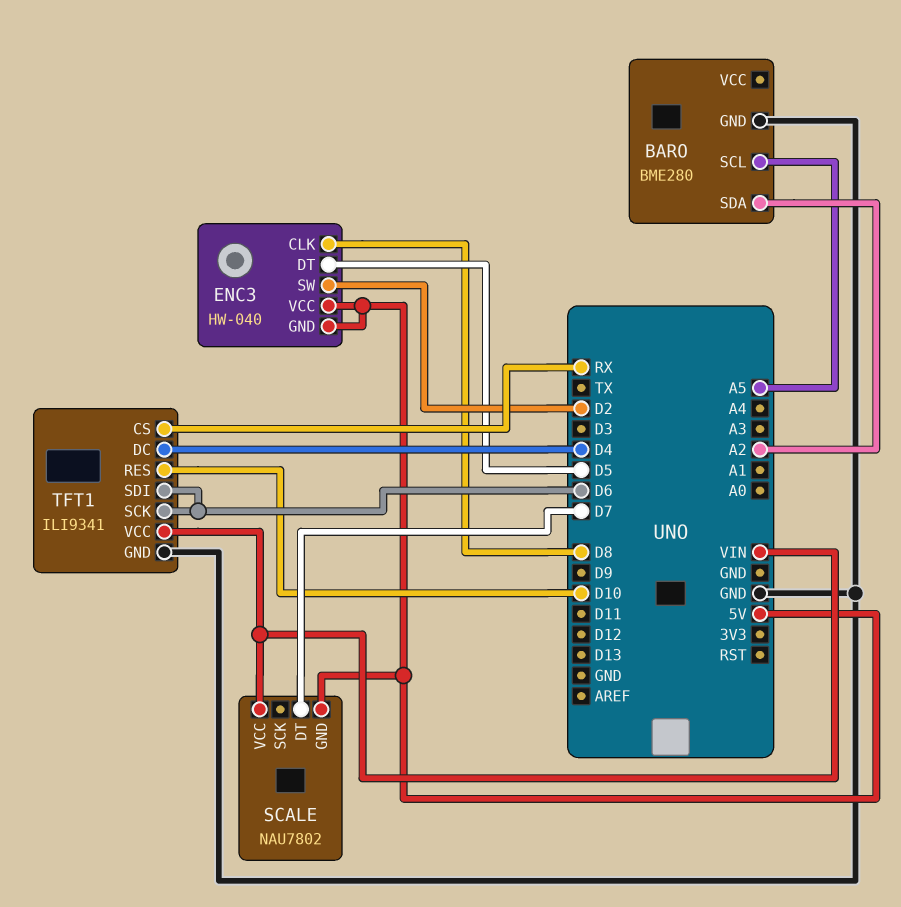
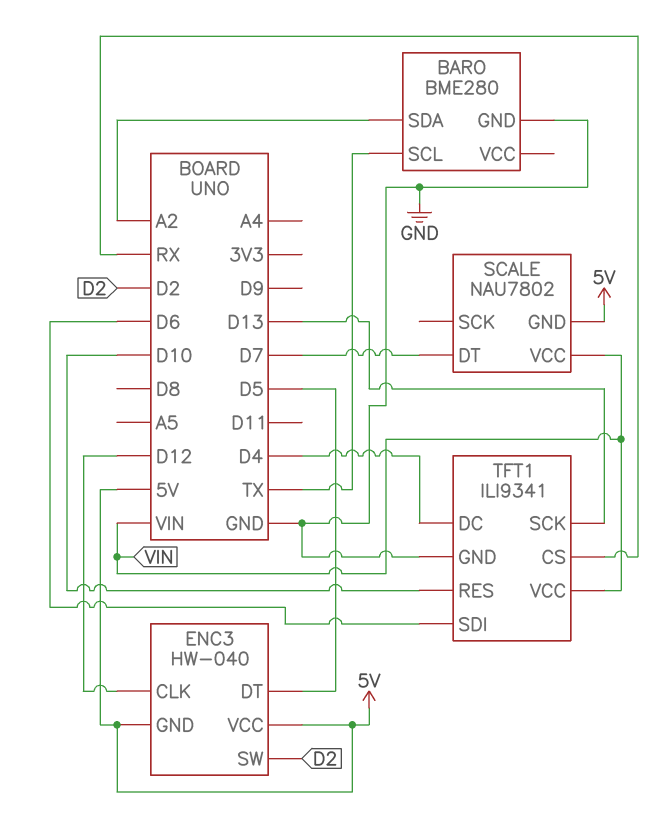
BARO pin SCL: A5 -> TX
ENC3 pin CLK: D8 -> D12
TFT1 pin SCK: D6 -> D13

